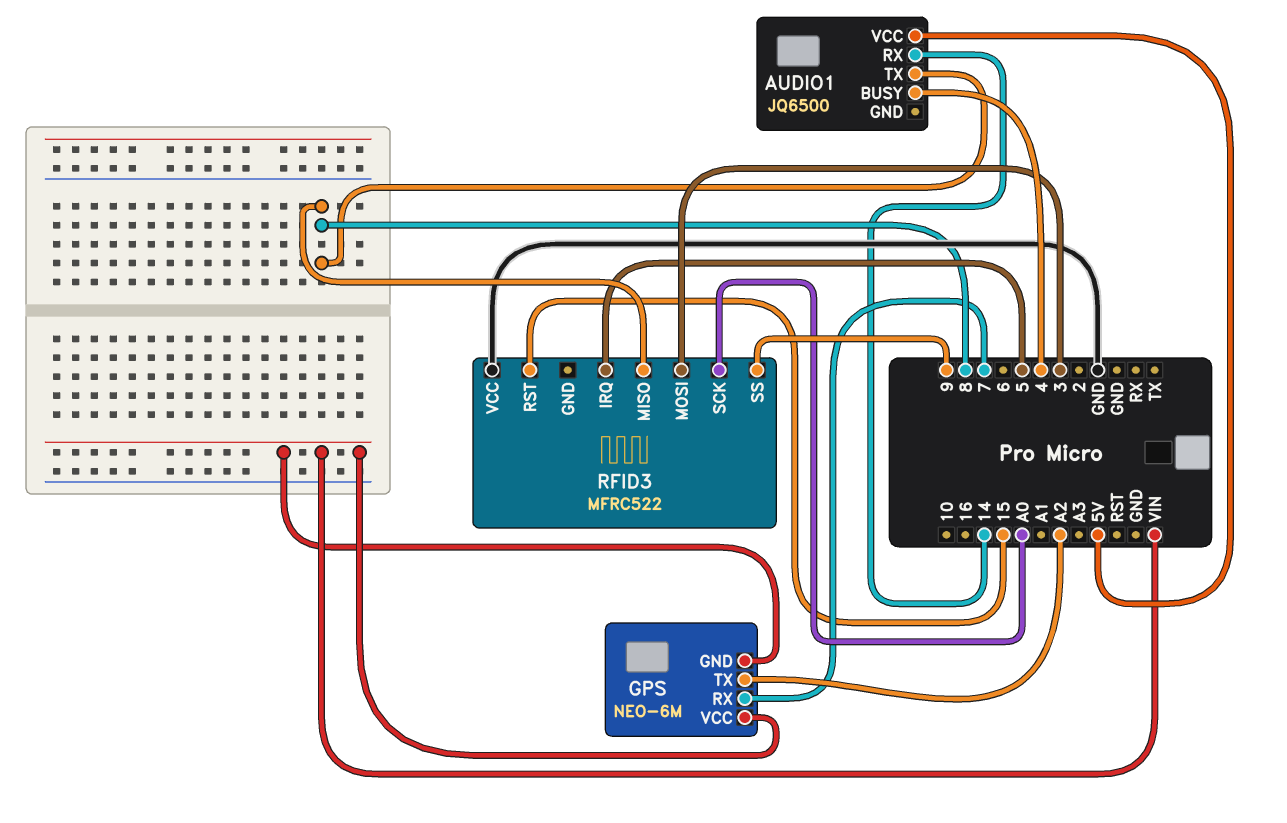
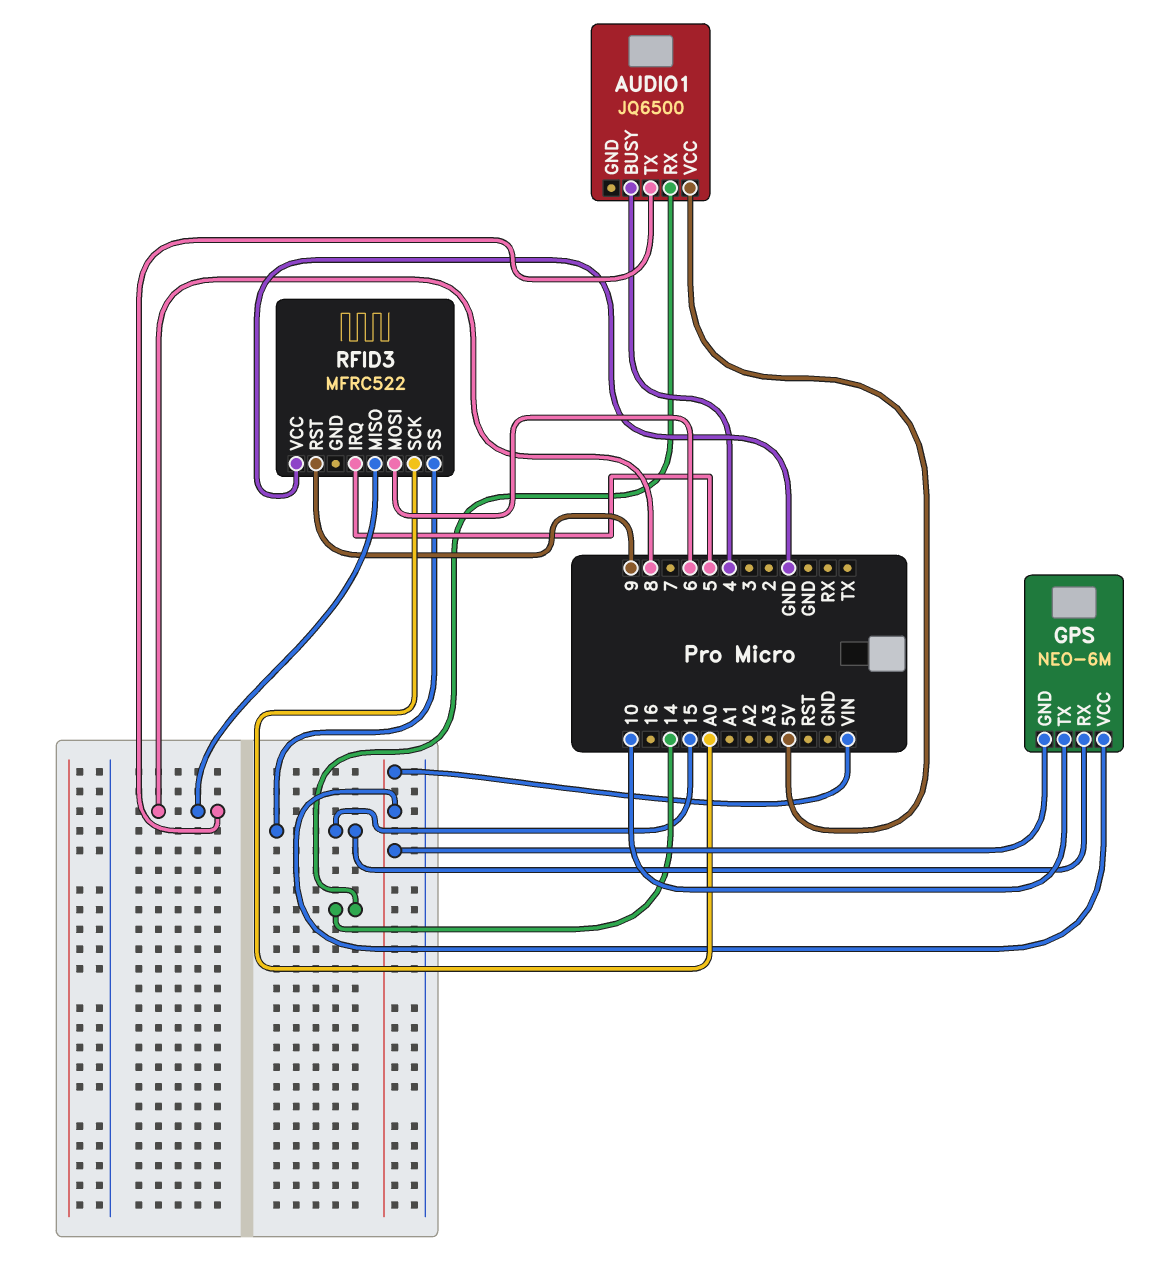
GPS pin RX: 7 -> 15
GPS pin TX: A2 -> 10
RFID3 pin MOSI: 3 -> 6
RFID3 pin RST: 15 -> 9
RFID3 pin SS: 9 -> 15

